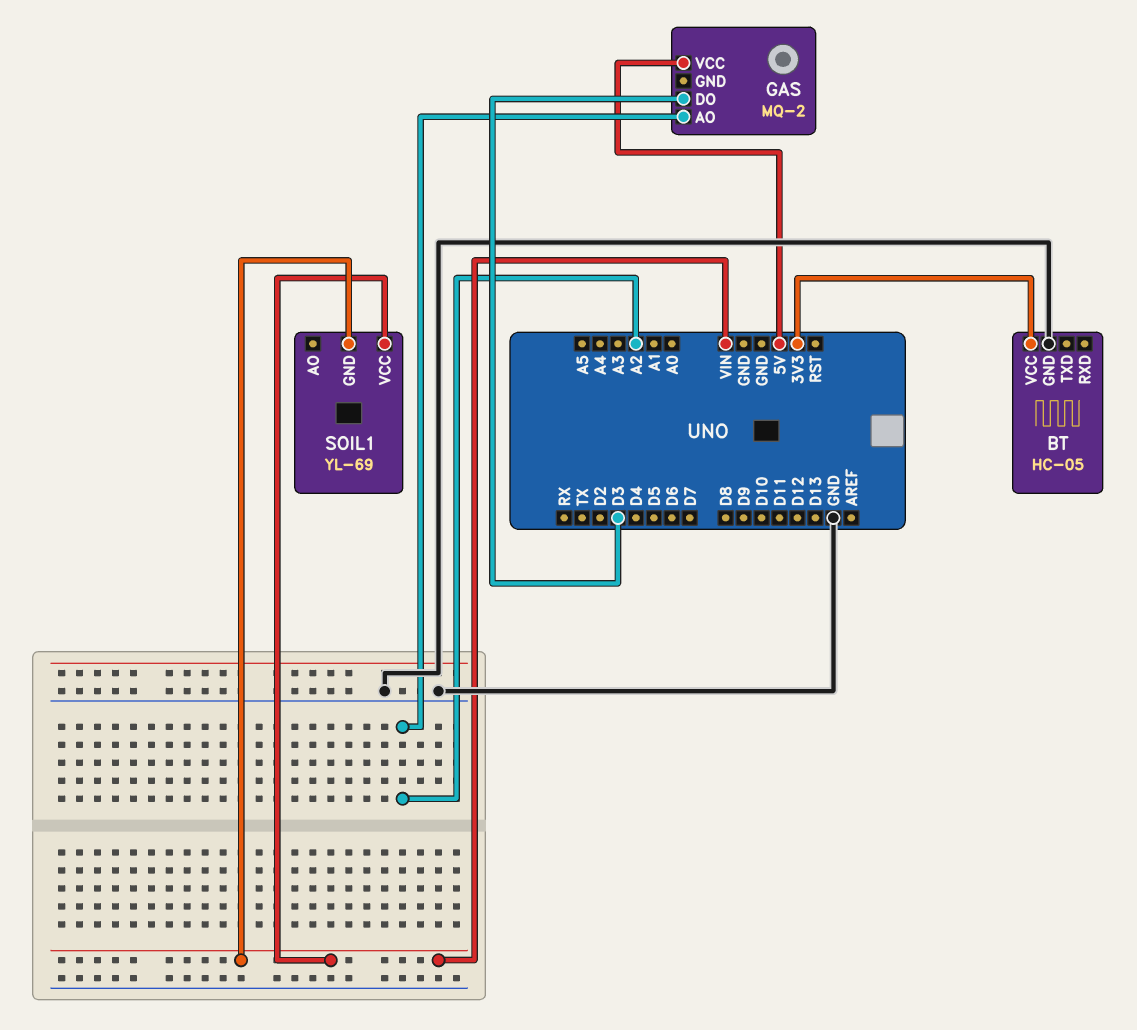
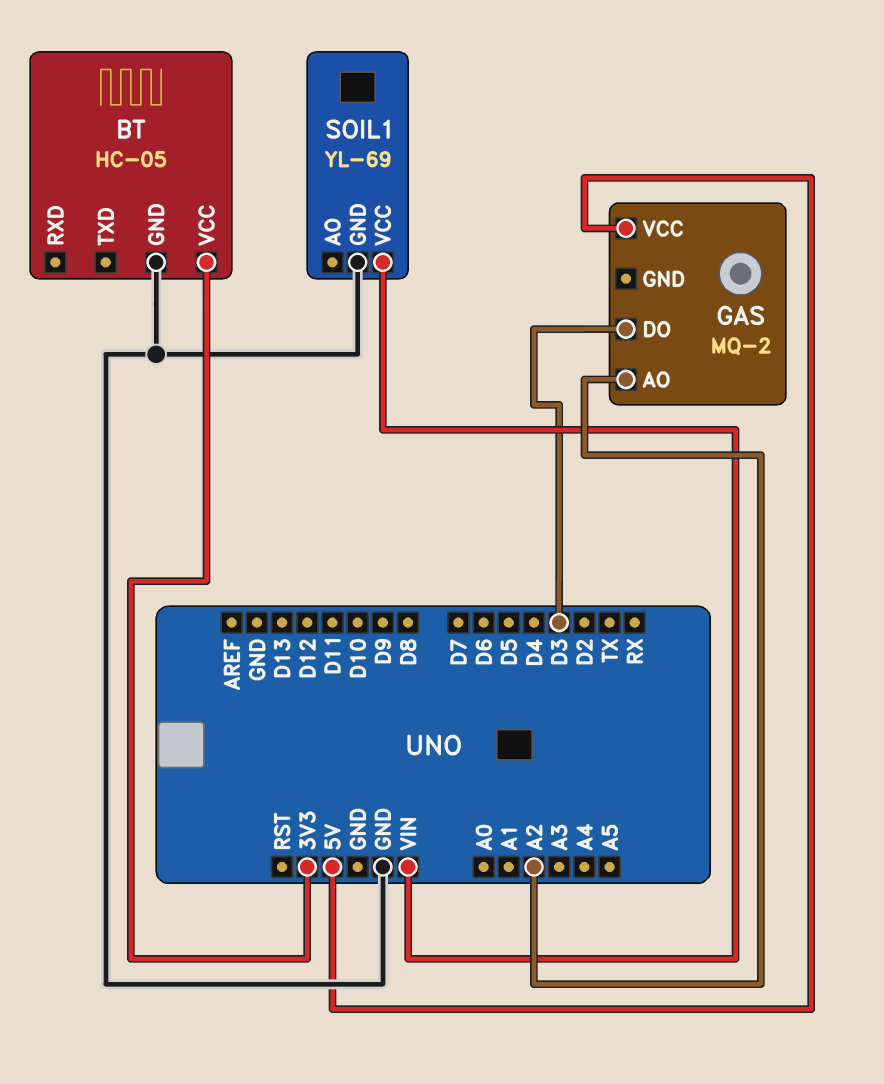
SOIL1 pin GND: VIN -> GND

